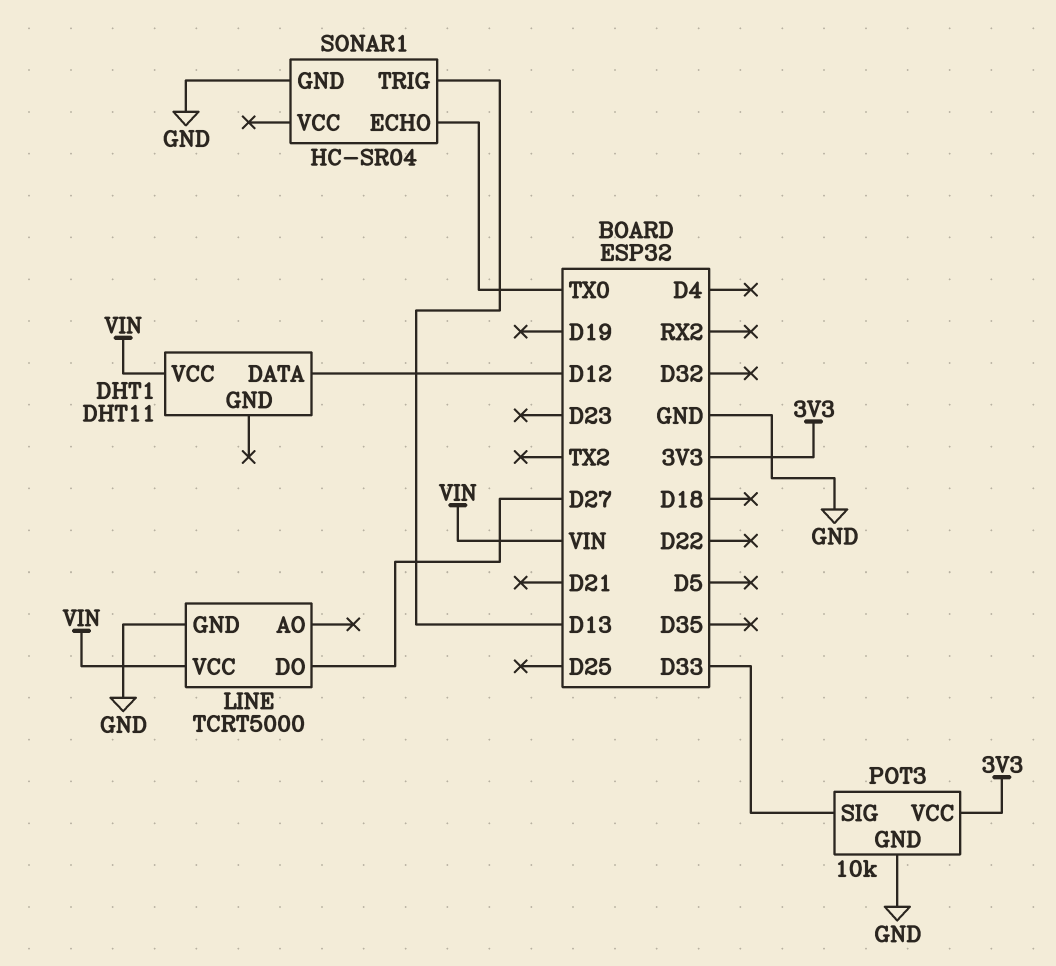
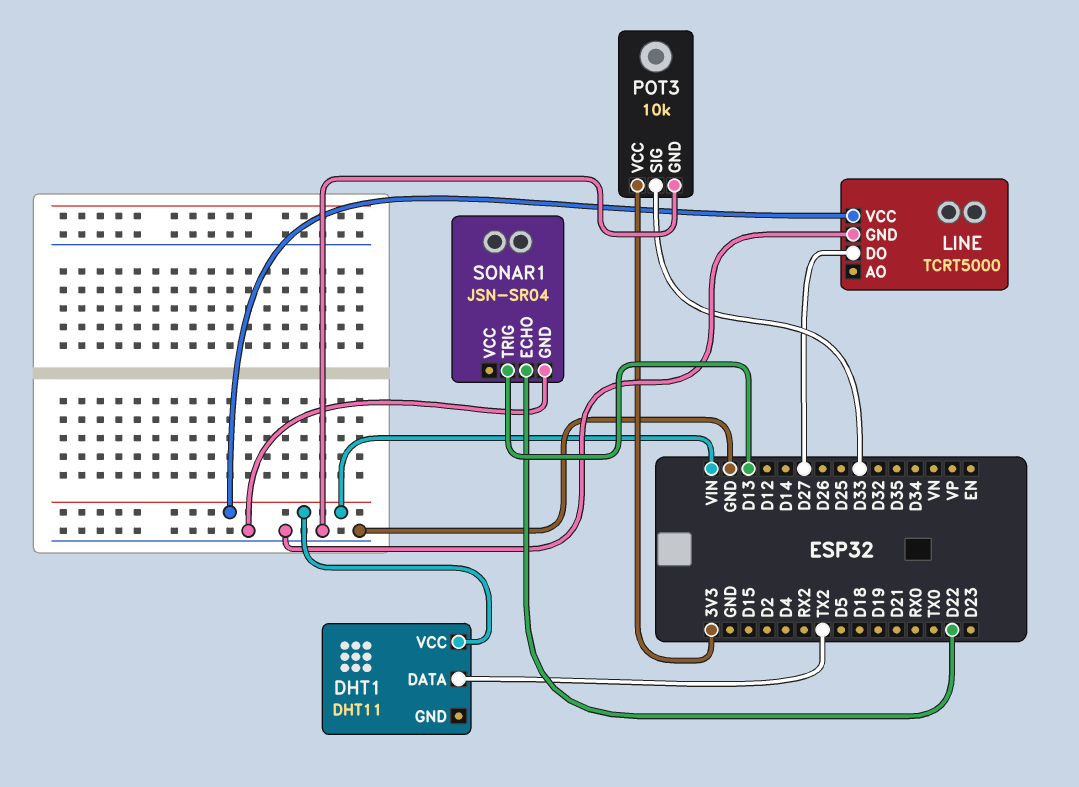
DHT1 pin DATA: D12 -> TX2
SONAR1: HC-SR04 -> JSN-SR04
SONAR1 pin ECHO: TX0 -> D22

